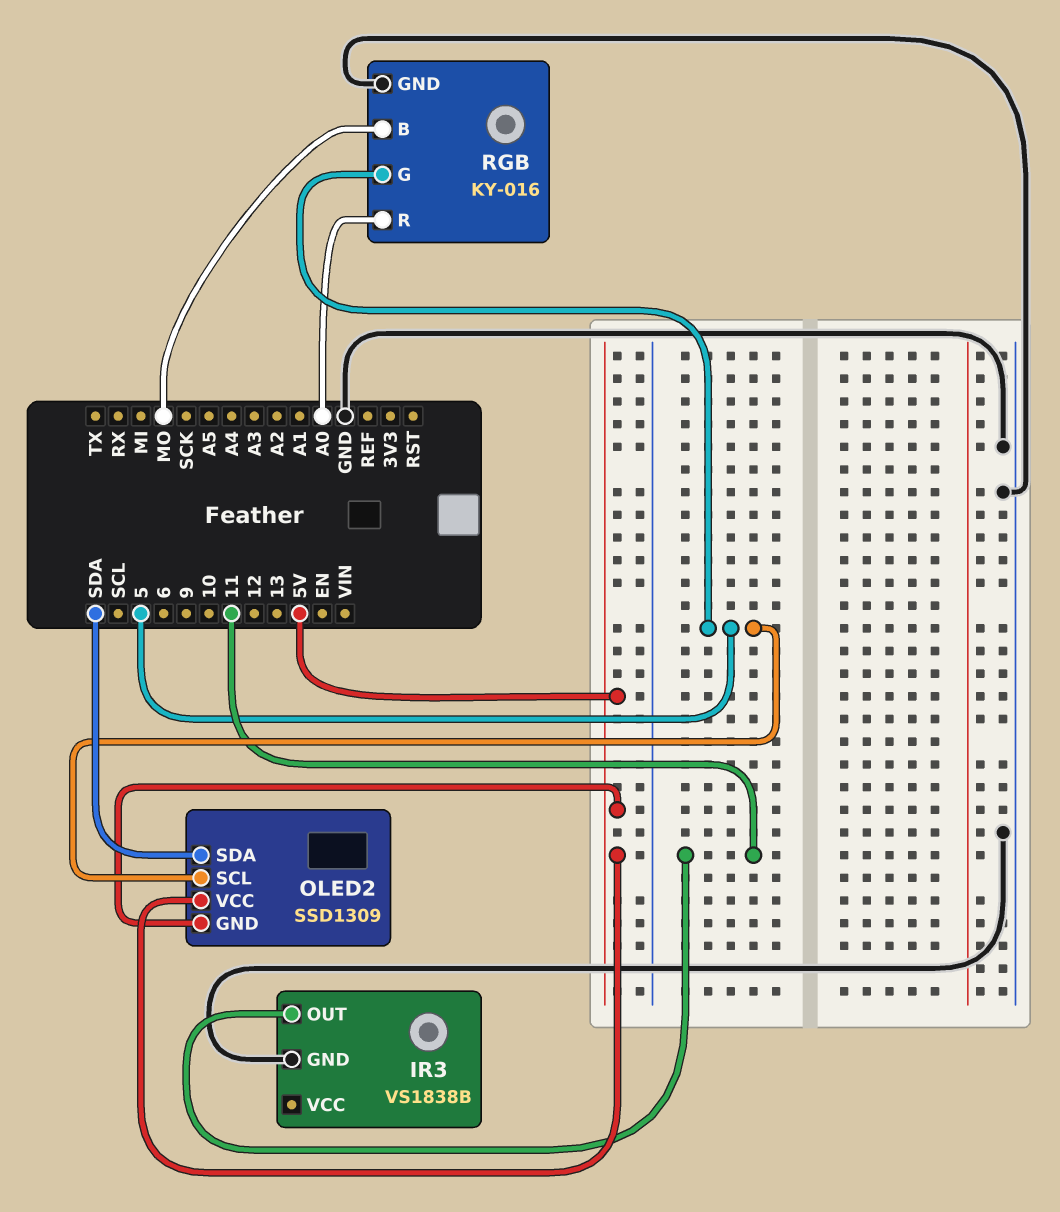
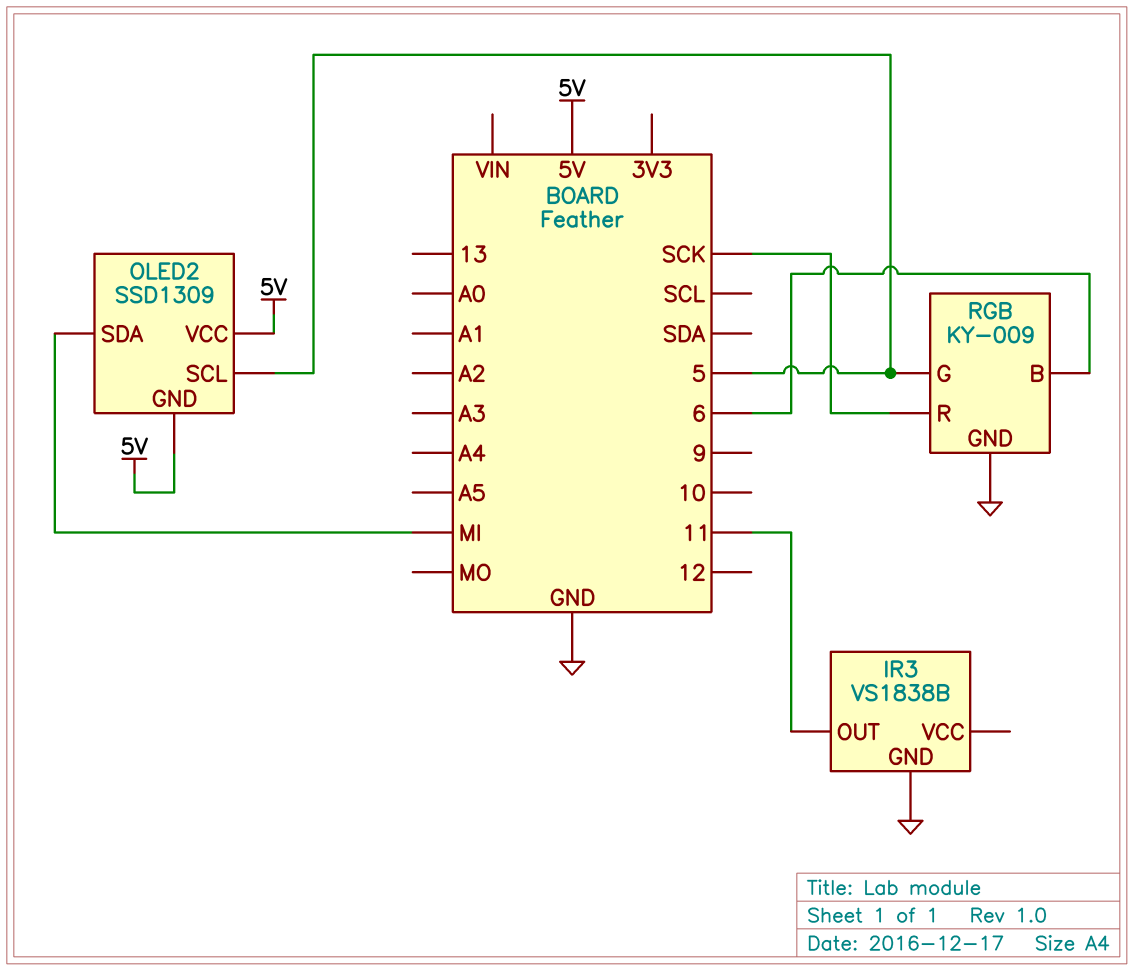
OLED2 pin SDA: SDA -> MI
RGB: KY-016 -> KY-009
RGB pin B: MO -> 6
RGB pin R: A0 -> SCK

